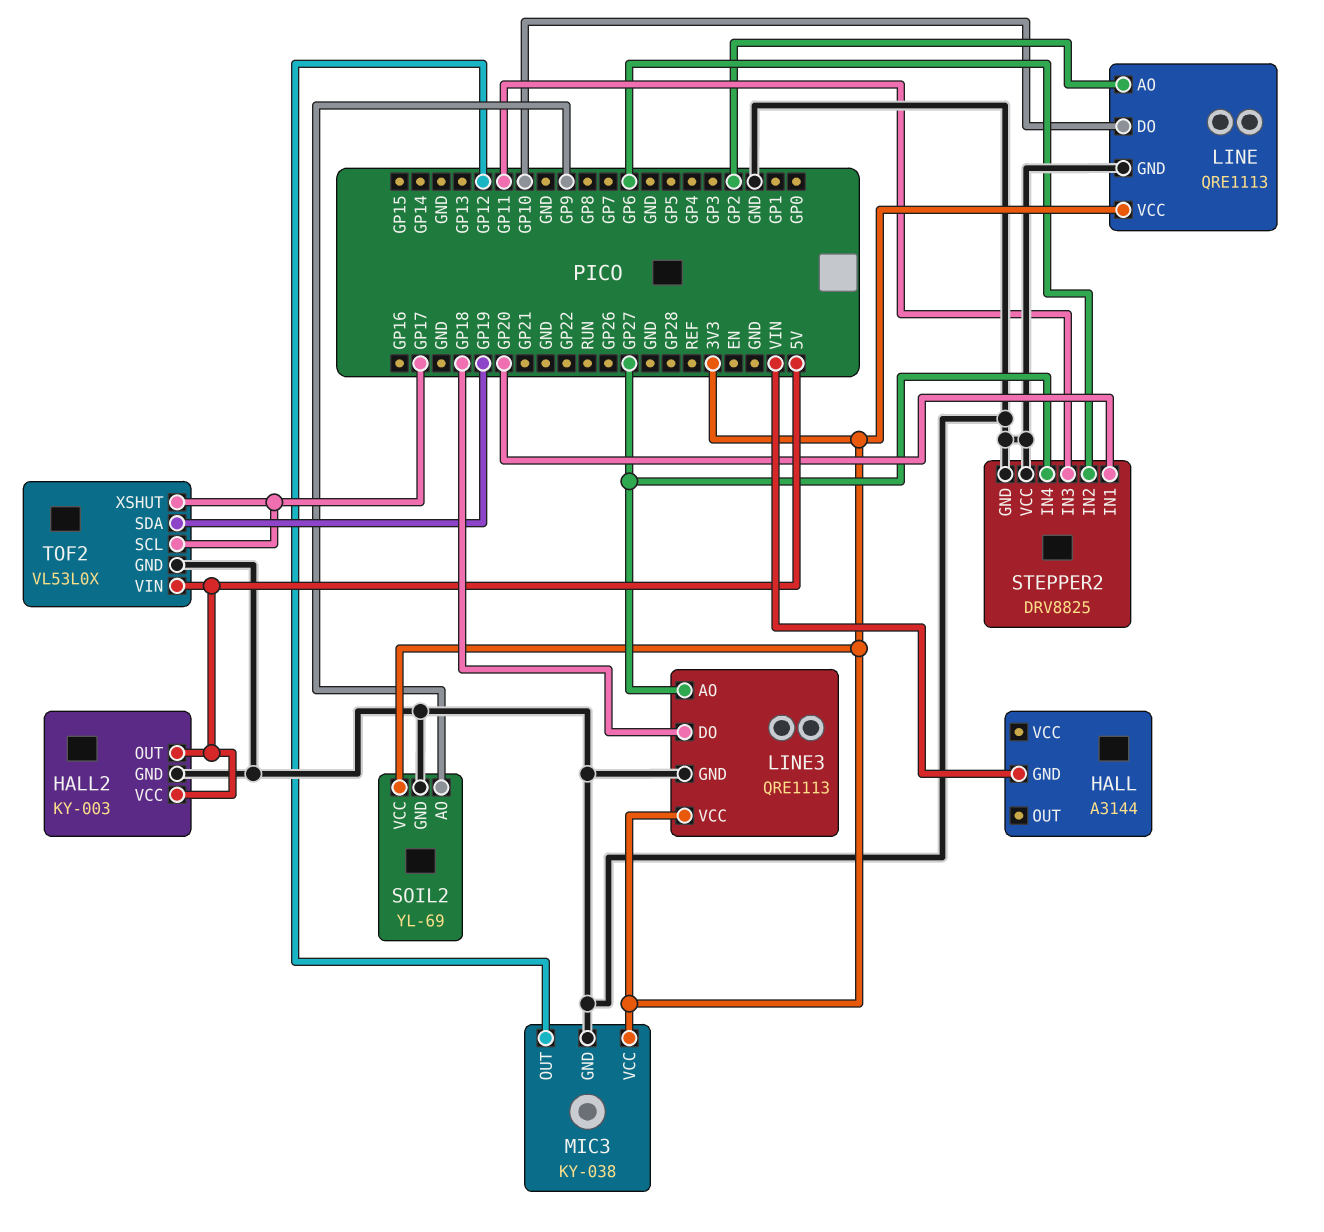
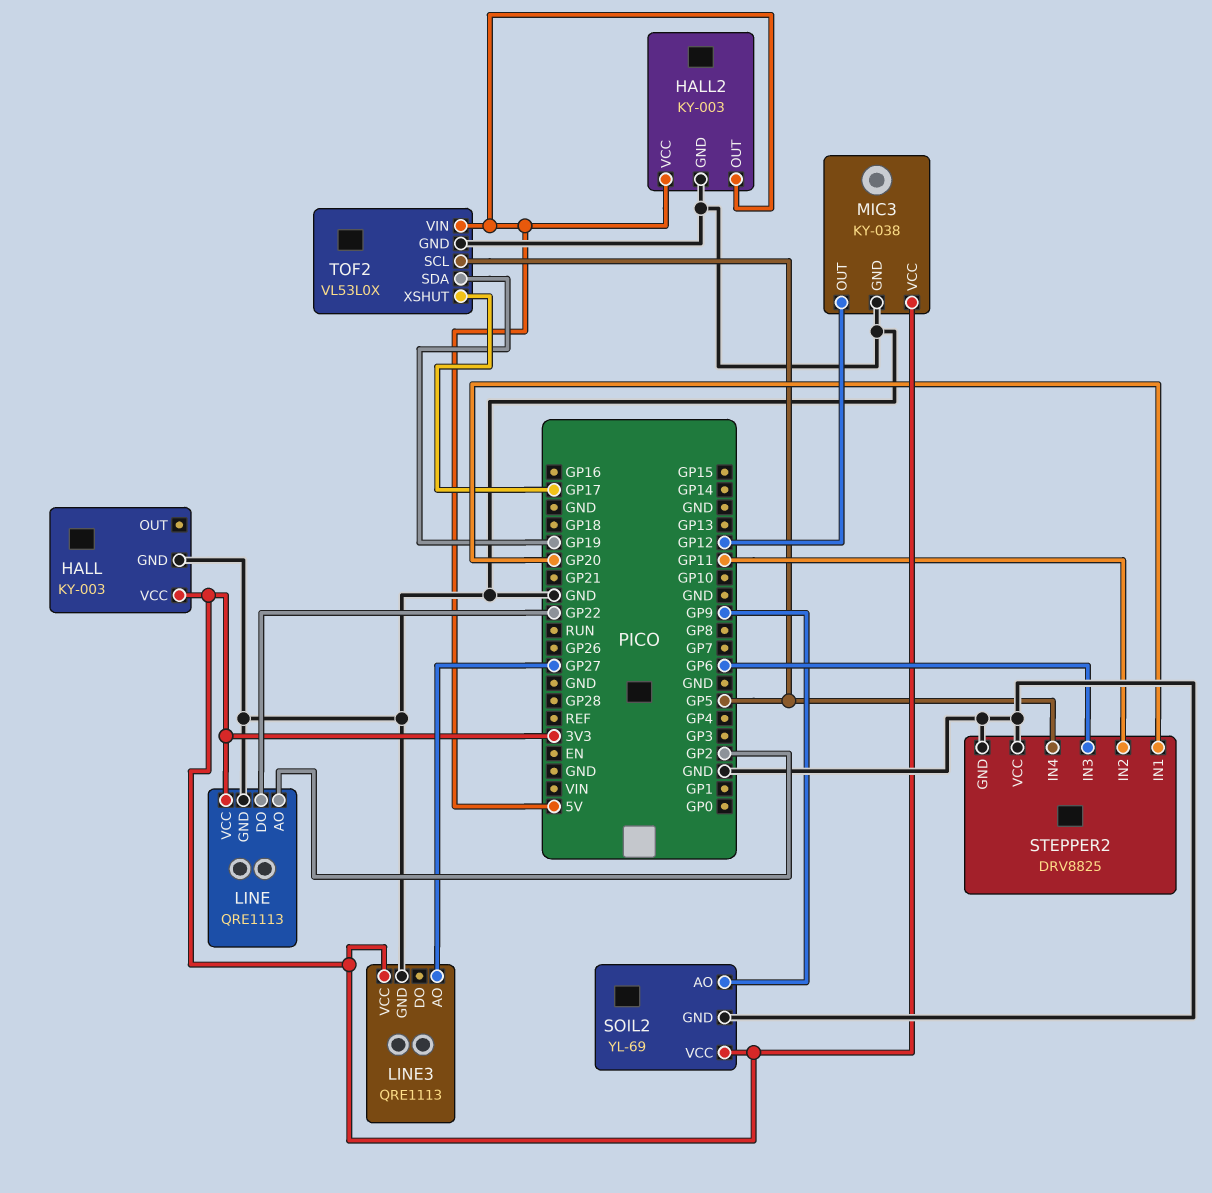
HALL: A3144 -> KY-003
HALL pin GND: VIN -> GND
HALL pin VCC: none -> 3V3
LINE pin DO: GP10 -> GP22
LINE3 pin DO: GP18 -> none
STEPPER2 pin IN2: GP6 -> GP11
STEPPER2 pin IN3: GP11 -> GP6
STEPPER2 pin IN4: GP27 -> GP5
TOF2 pin SCL: GP17 -> GP5

